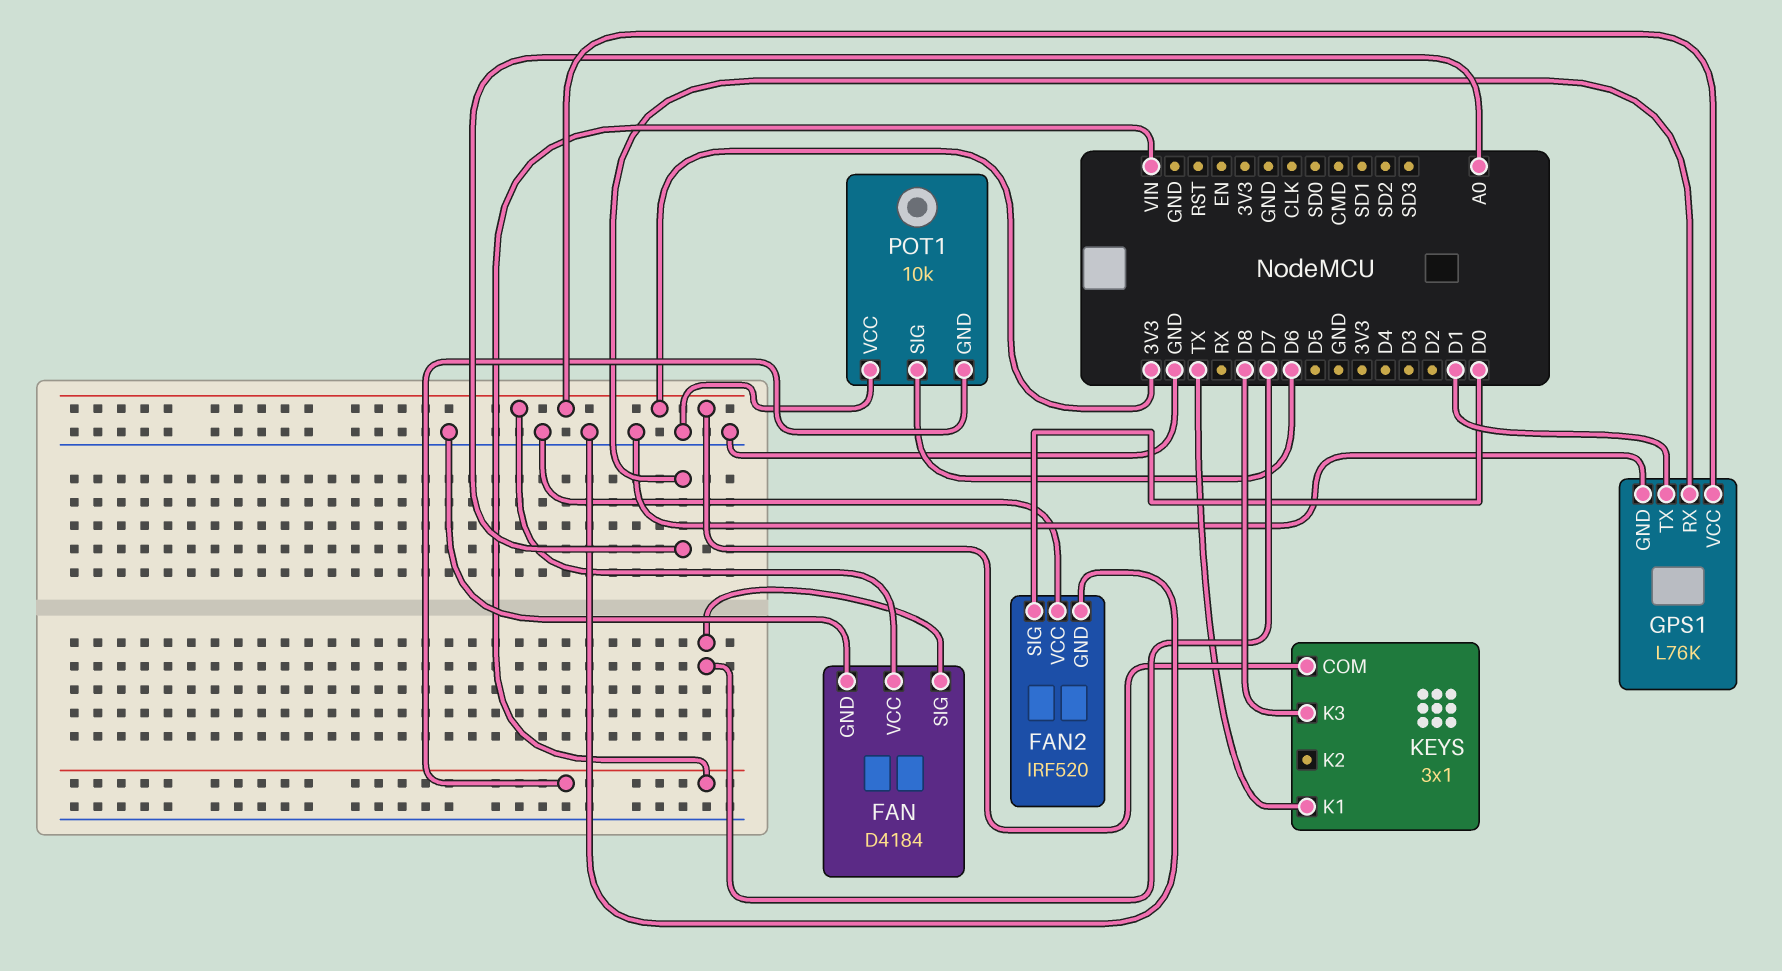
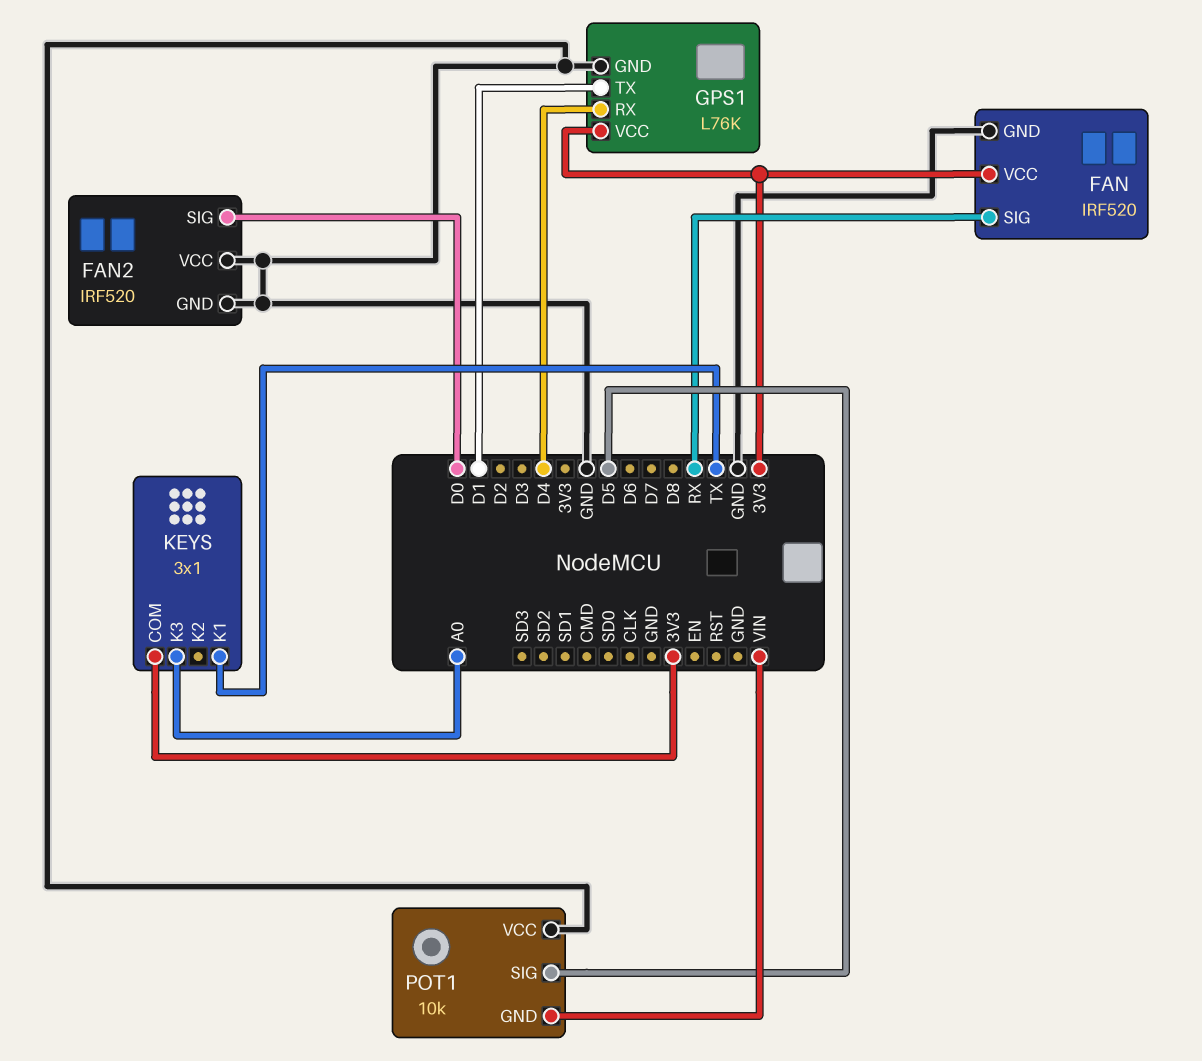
FAN: D4184 -> IRF520
FAN pin SIG: D7 -> RX
GPS1 pin RX: A0 -> D4
KEYS pin K3: D8 -> A0
POT1 pin SIG: D6 -> D5

